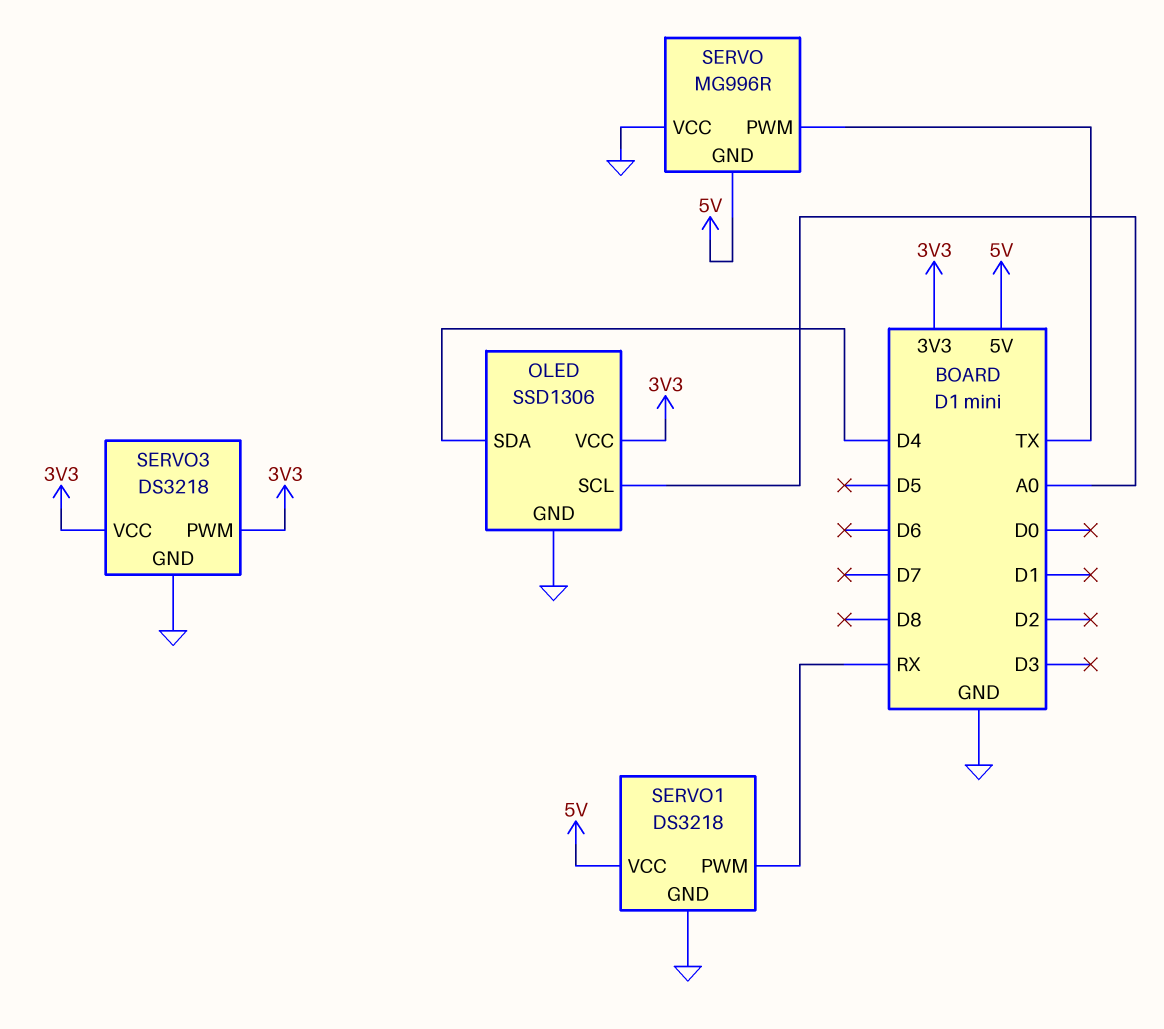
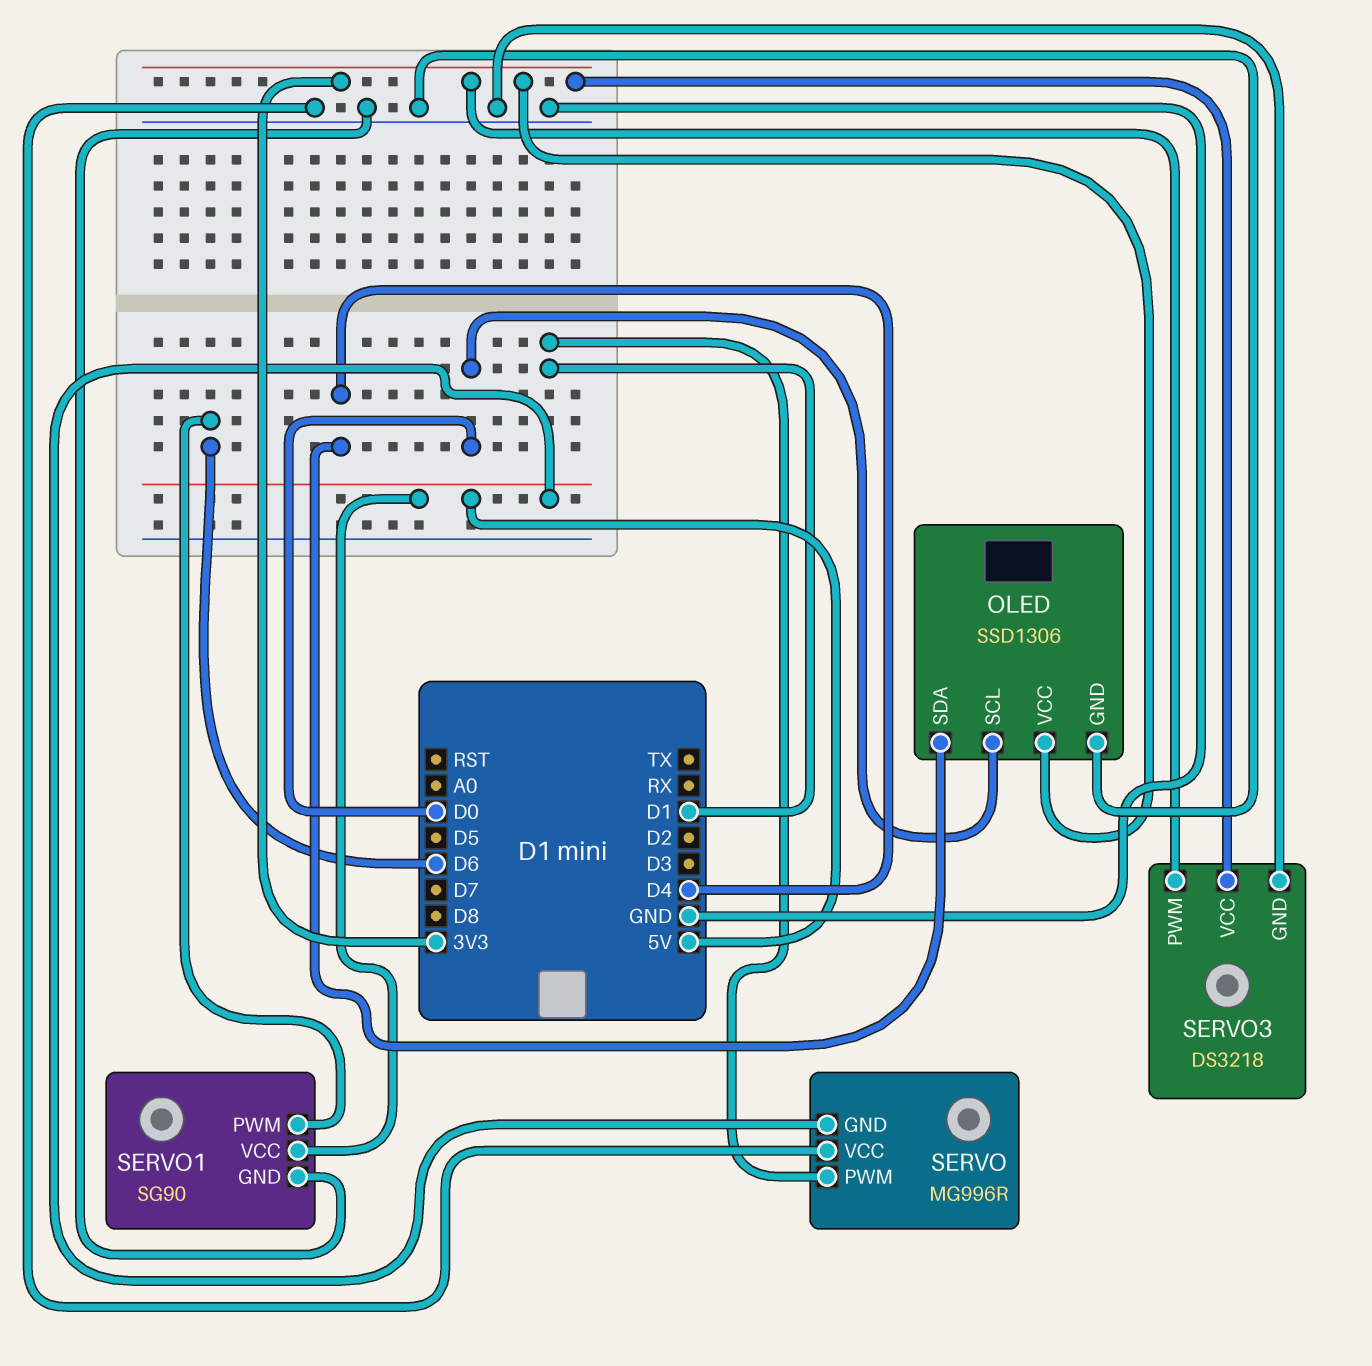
OLED pin SCL: A0 -> D0
SERVO pin PWM: TX -> D1
SERVO1: DS3218 -> SG90
SERVO1 pin PWM: RX -> D6

